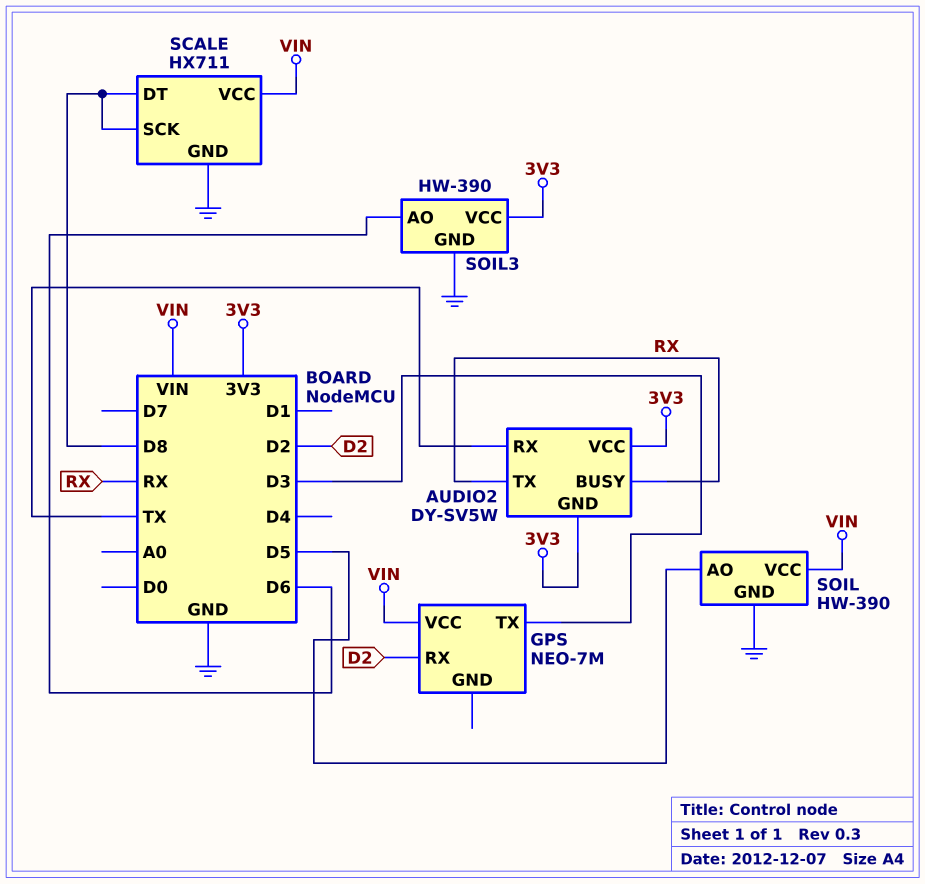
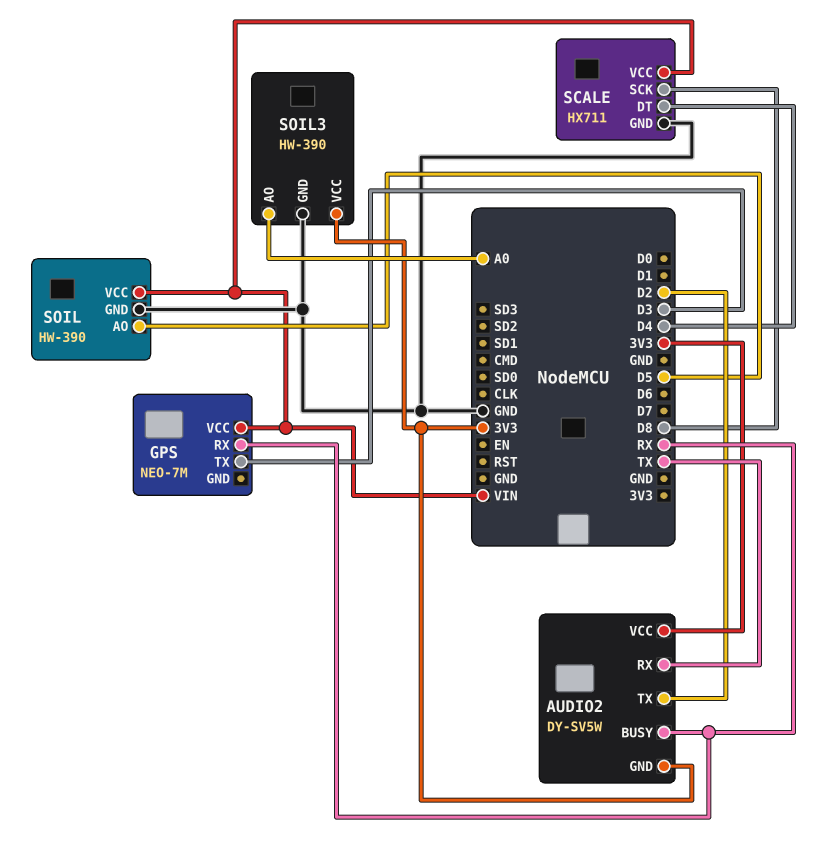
AUDIO2 pin TX: RX -> D2
GPS pin RX: D2 -> RX
SCALE pin DT: D8 -> D4
SOIL3 pin AO: D6 -> A0

